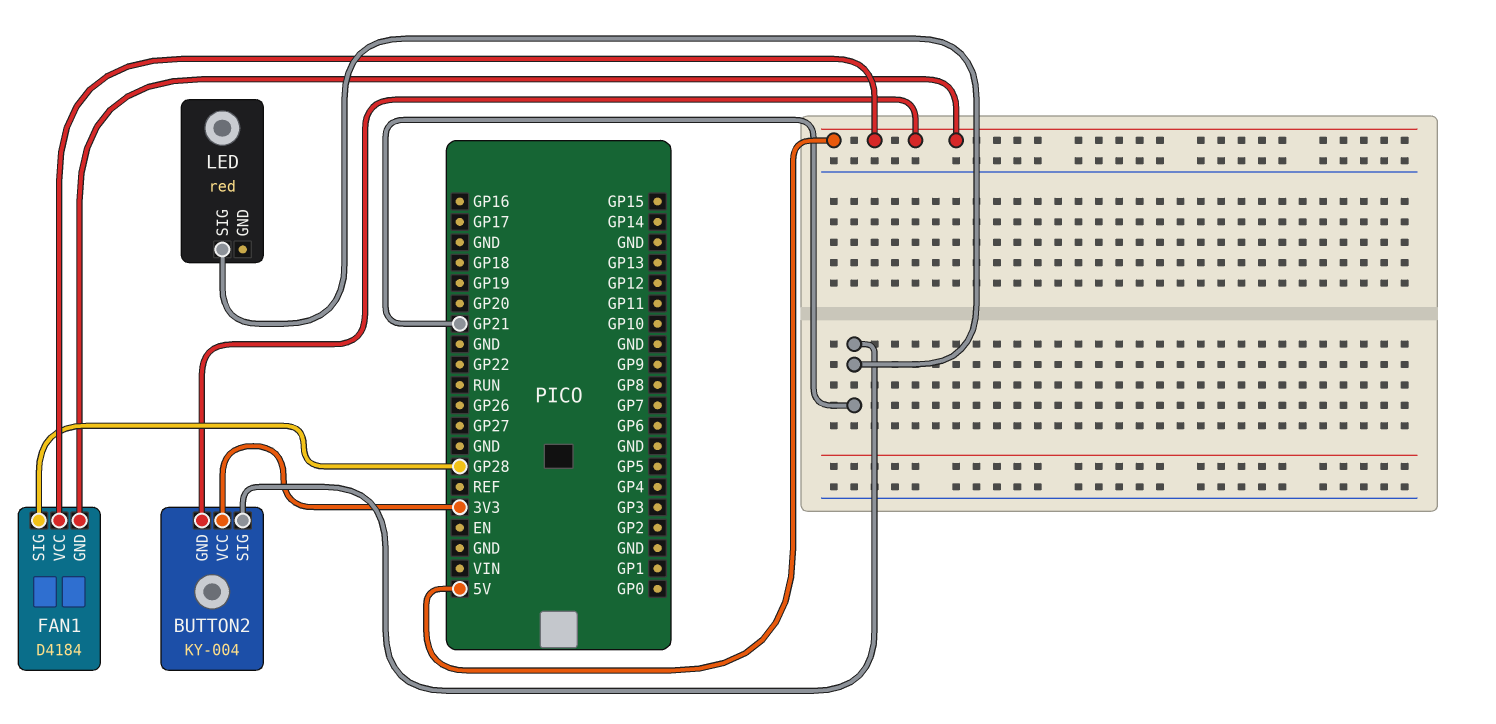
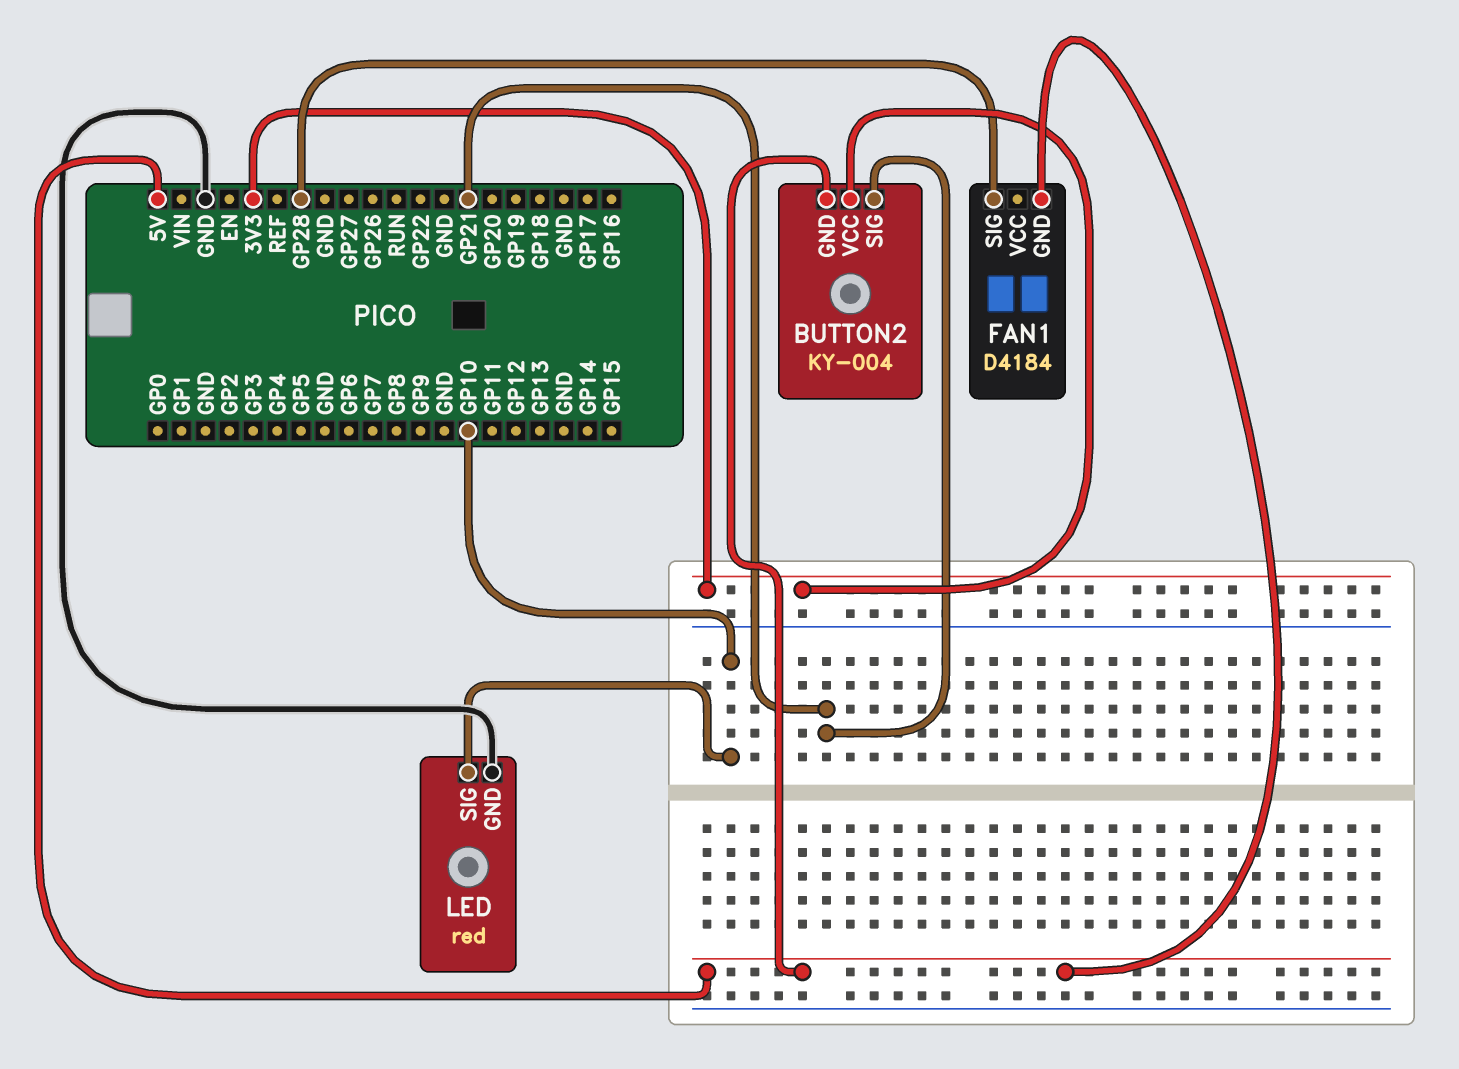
FAN1 pin VCC: 5V -> none
LED pin GND: none -> GND
LED pin SIG: GP21 -> GP10

